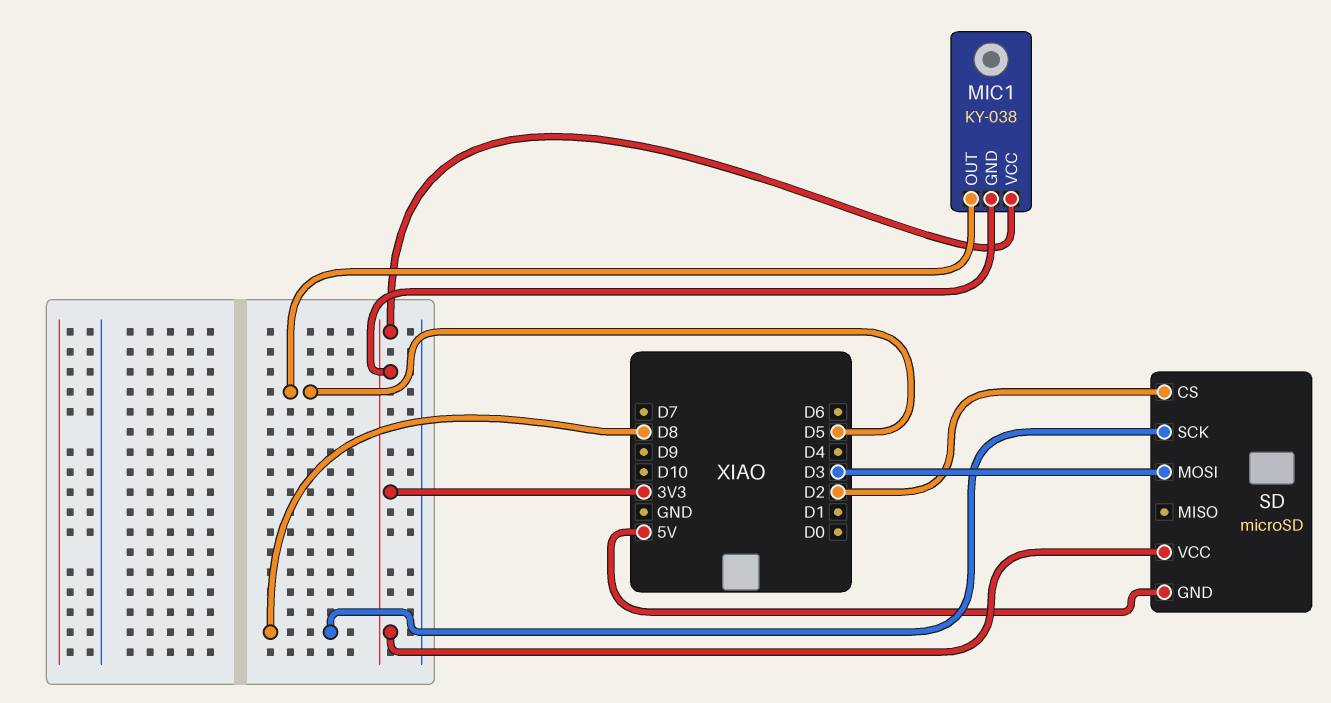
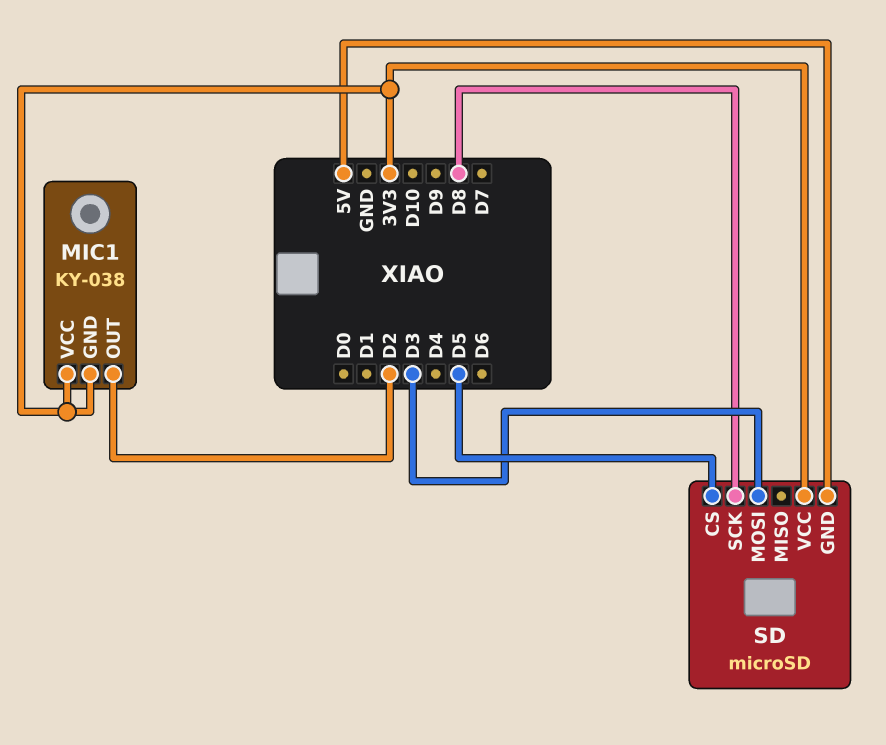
MIC1 pin OUT: D5 -> D2
SD pin CS: D2 -> D5

